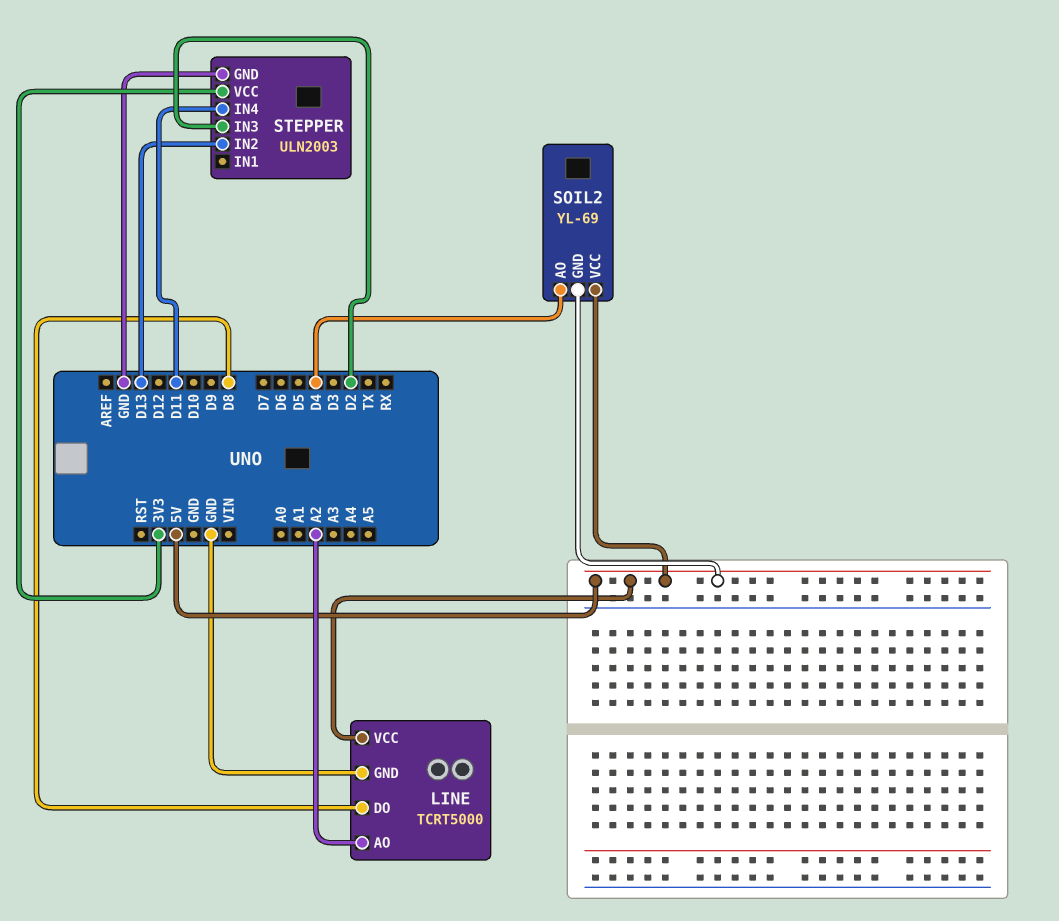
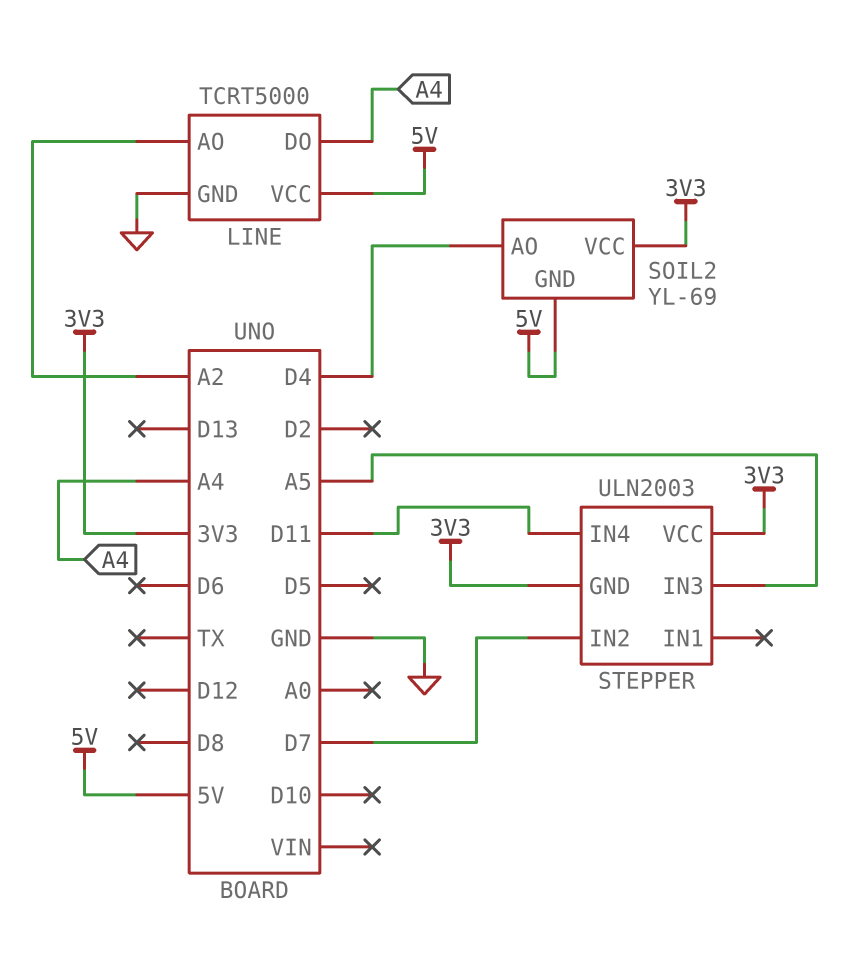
LINE pin DO: D8 -> A4
SOIL2 pin VCC: 5V -> 3V3
STEPPER pin GND: GND -> 3V3
STEPPER pin IN2: D13 -> D7
STEPPER pin IN3: D2 -> A5

